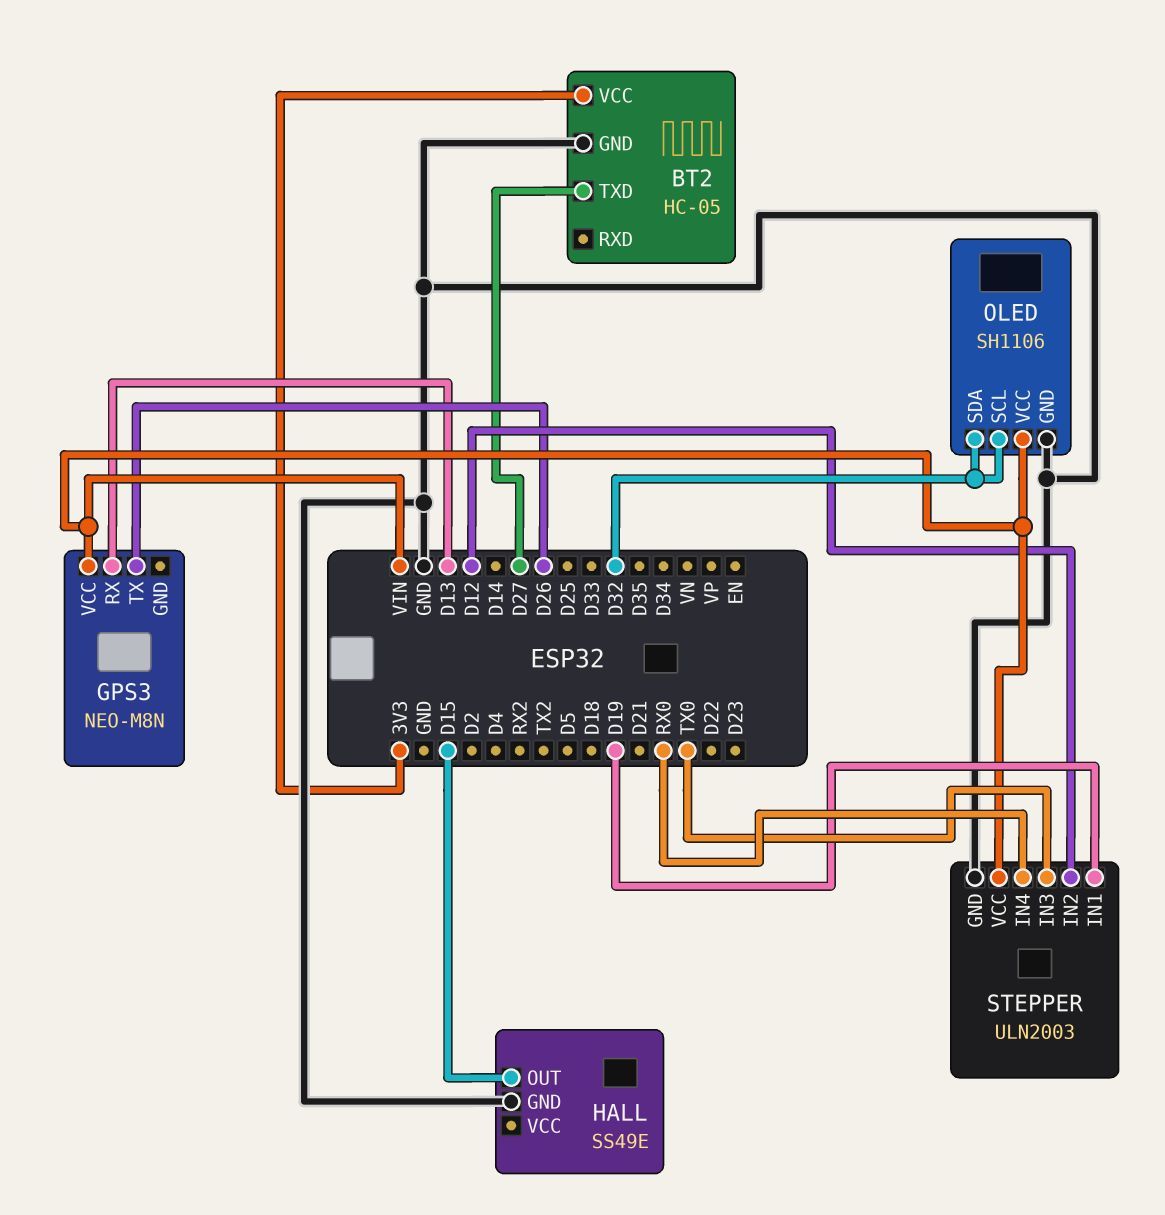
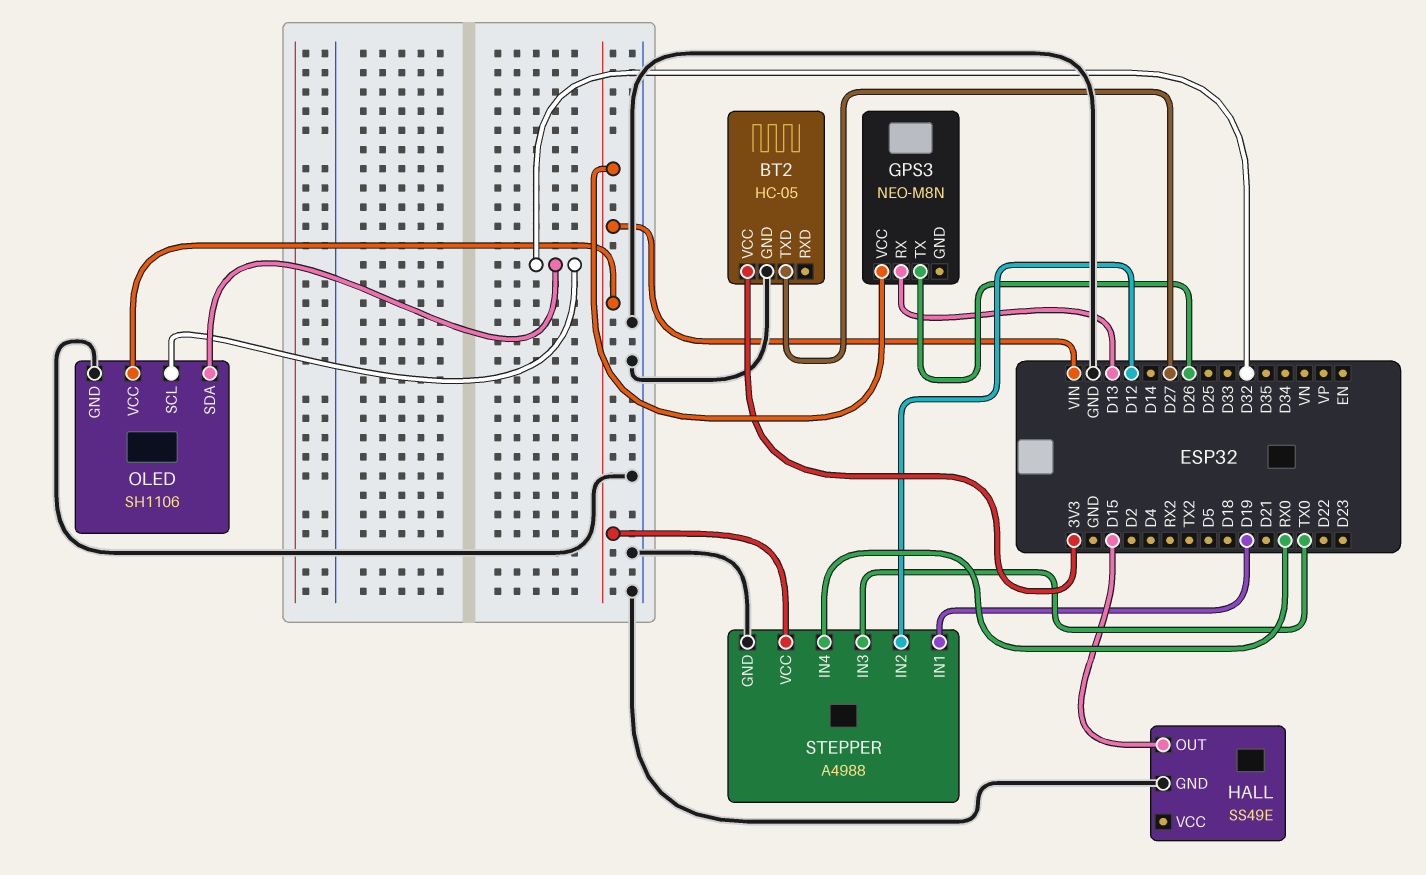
STEPPER: ULN2003 -> A4988

